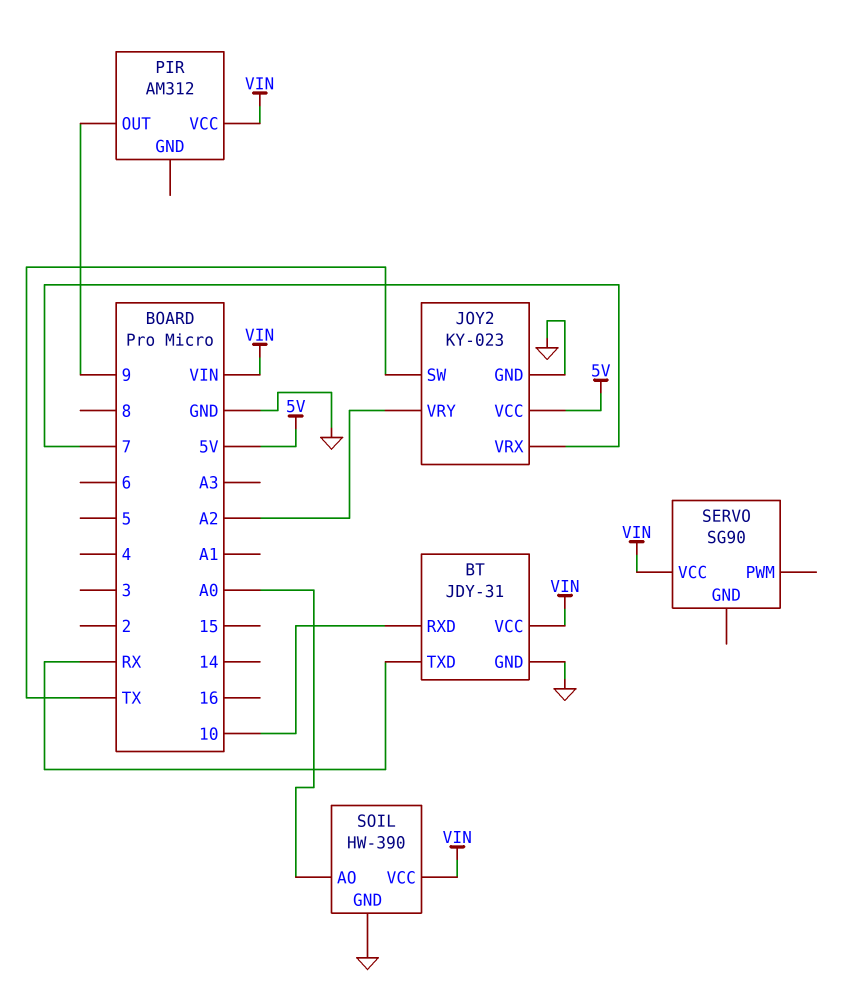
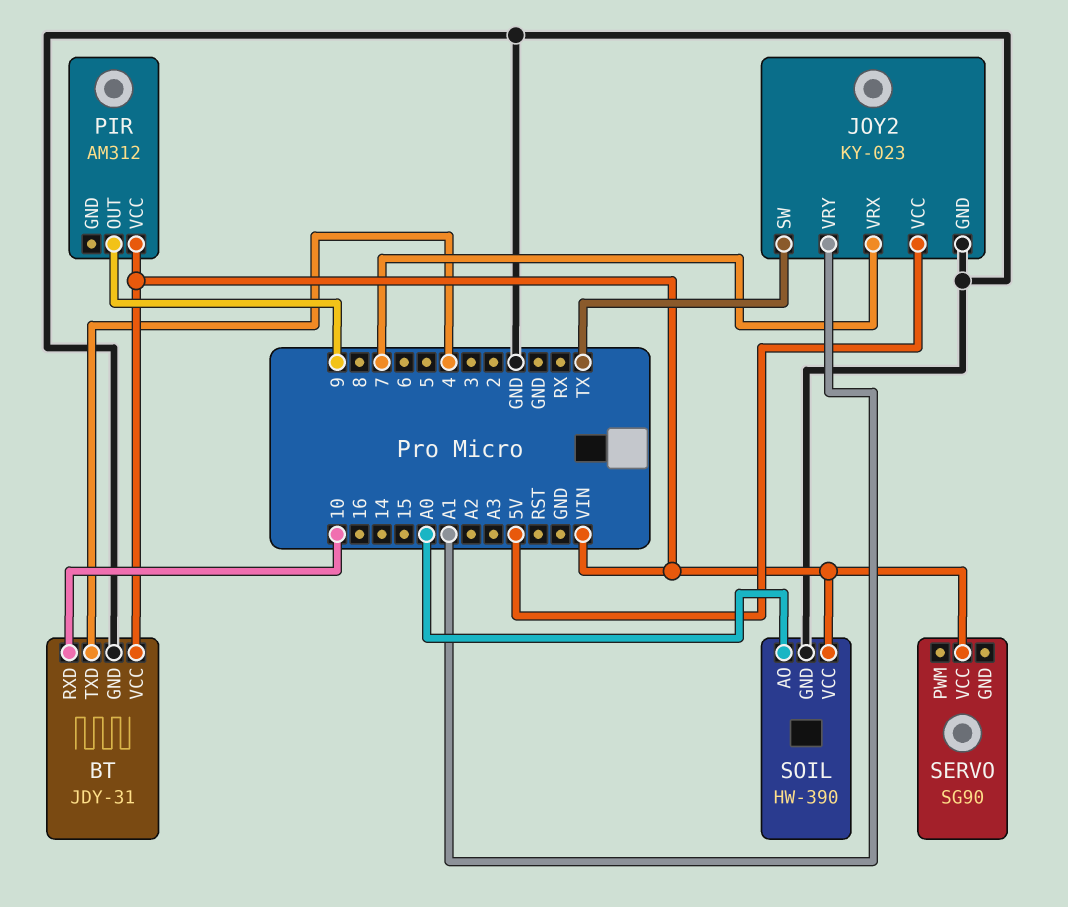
BT pin TXD: RX -> 4
JOY2 pin VRY: A2 -> A1

